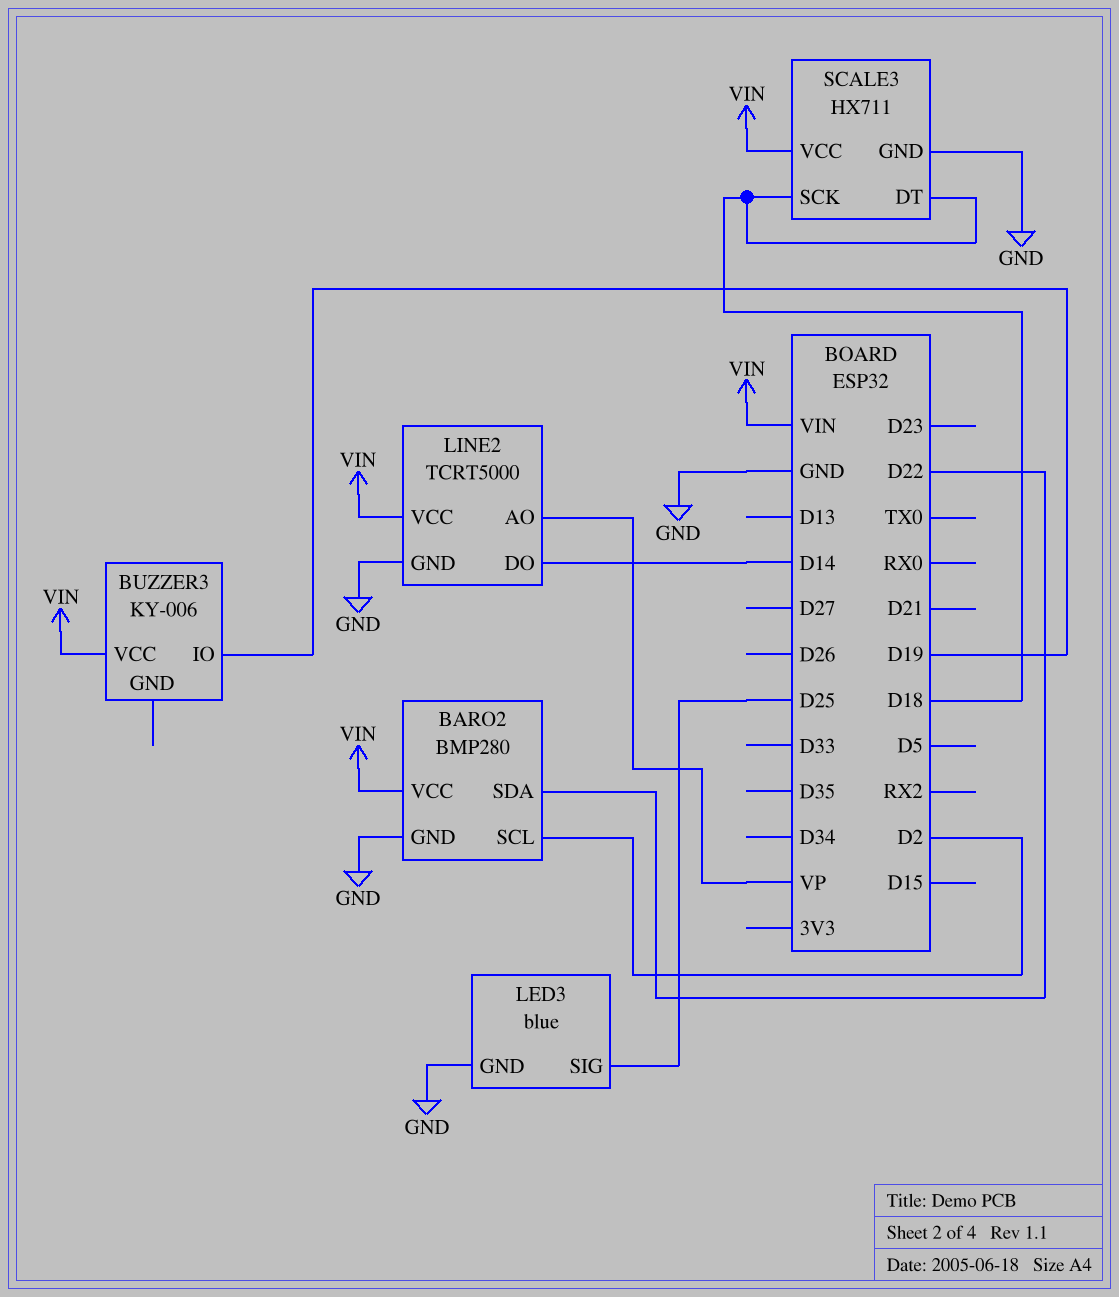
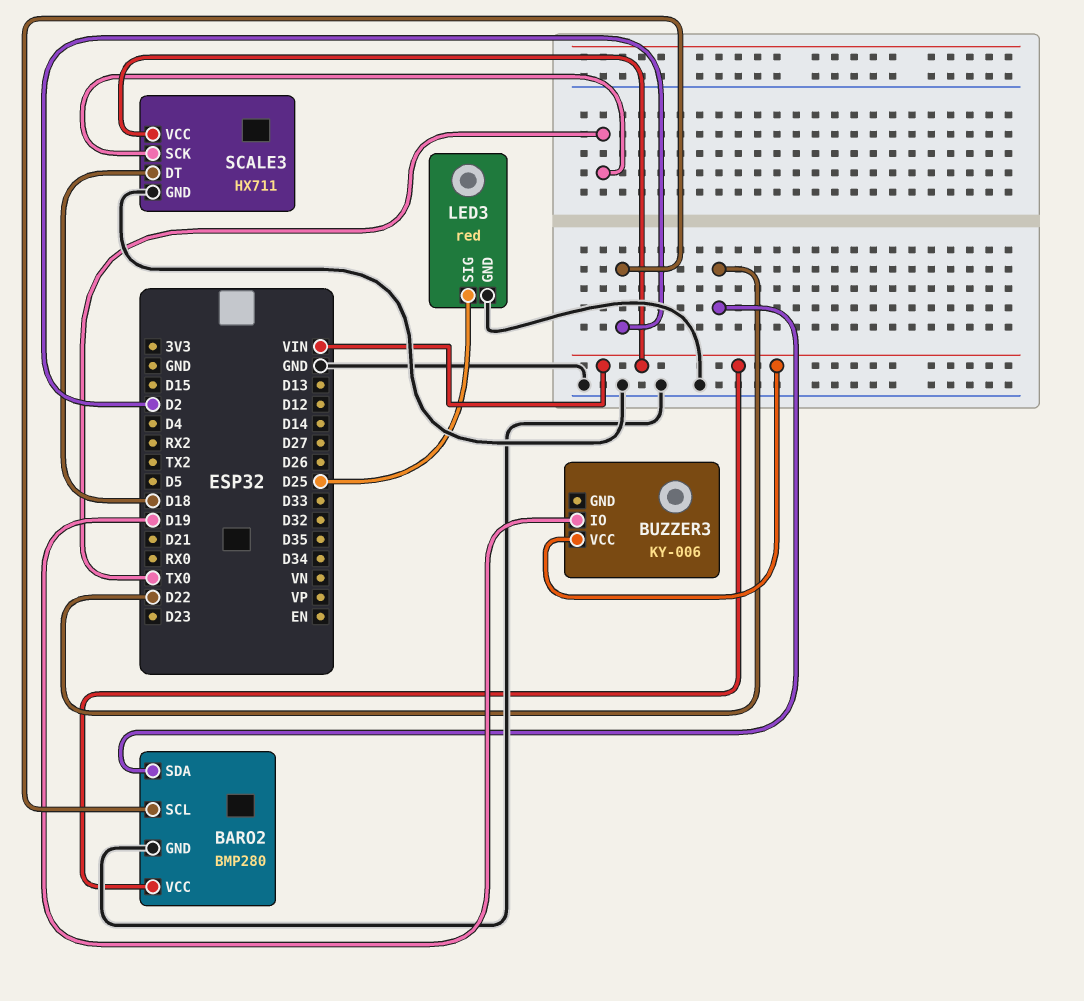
LED3: blue -> red
LINE2: TCRT5000 -> none
LINE2 pin AO: VP -> none
LINE2 pin DO: D14 -> none
LINE2 pin GND: GND -> none
LINE2 pin VCC: VIN -> none
SCALE3 pin SCK: D18 -> TX0

